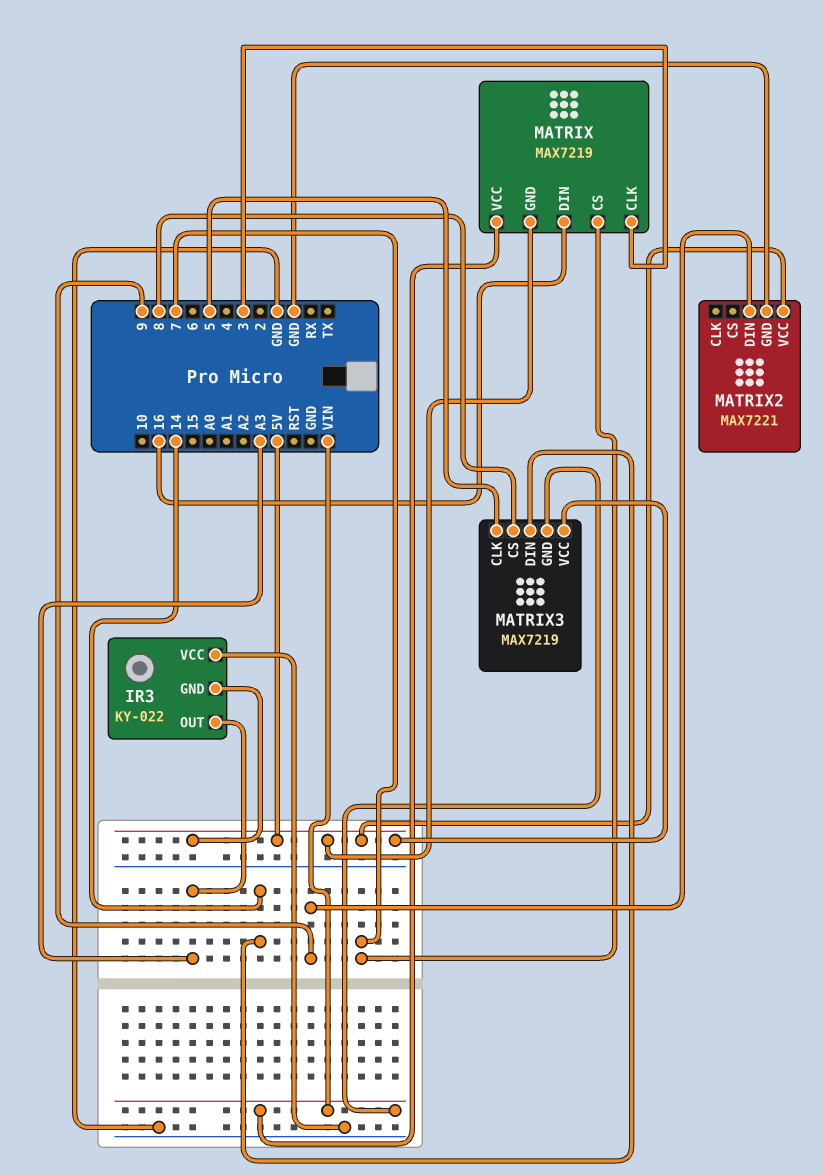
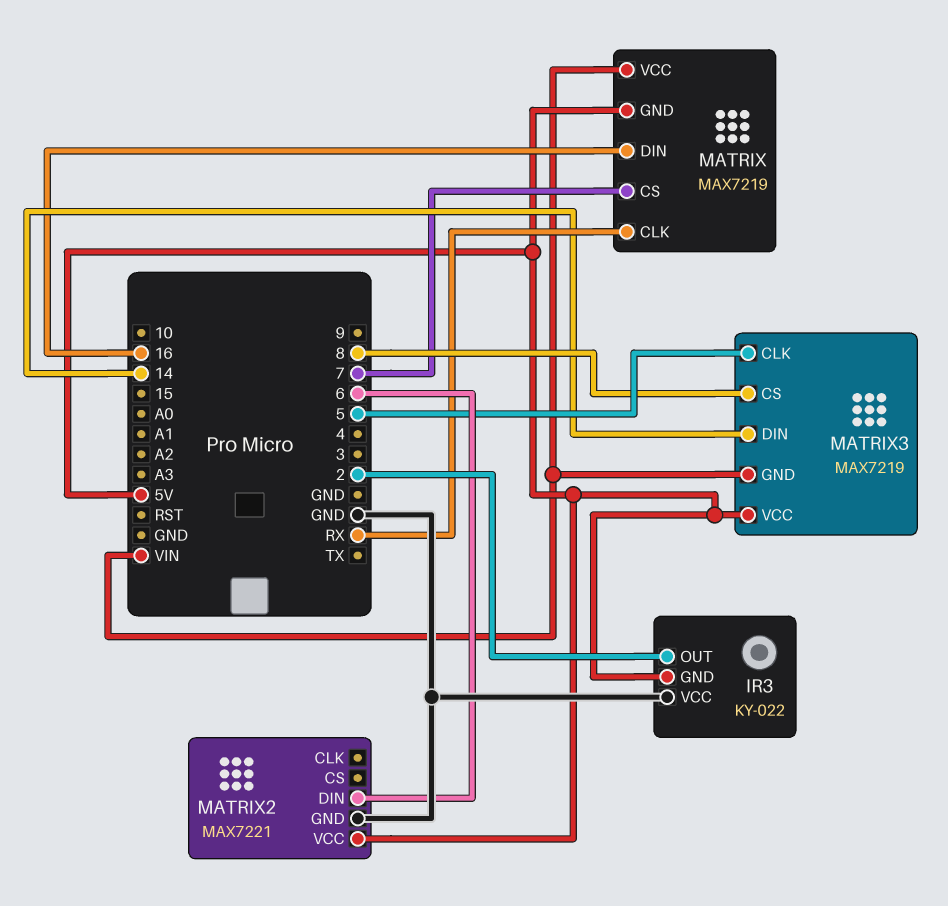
IR3 pin OUT: A3 -> 2
MATRIX pin CLK: 3 -> RX
MATRIX2 pin DIN: 9 -> 6

